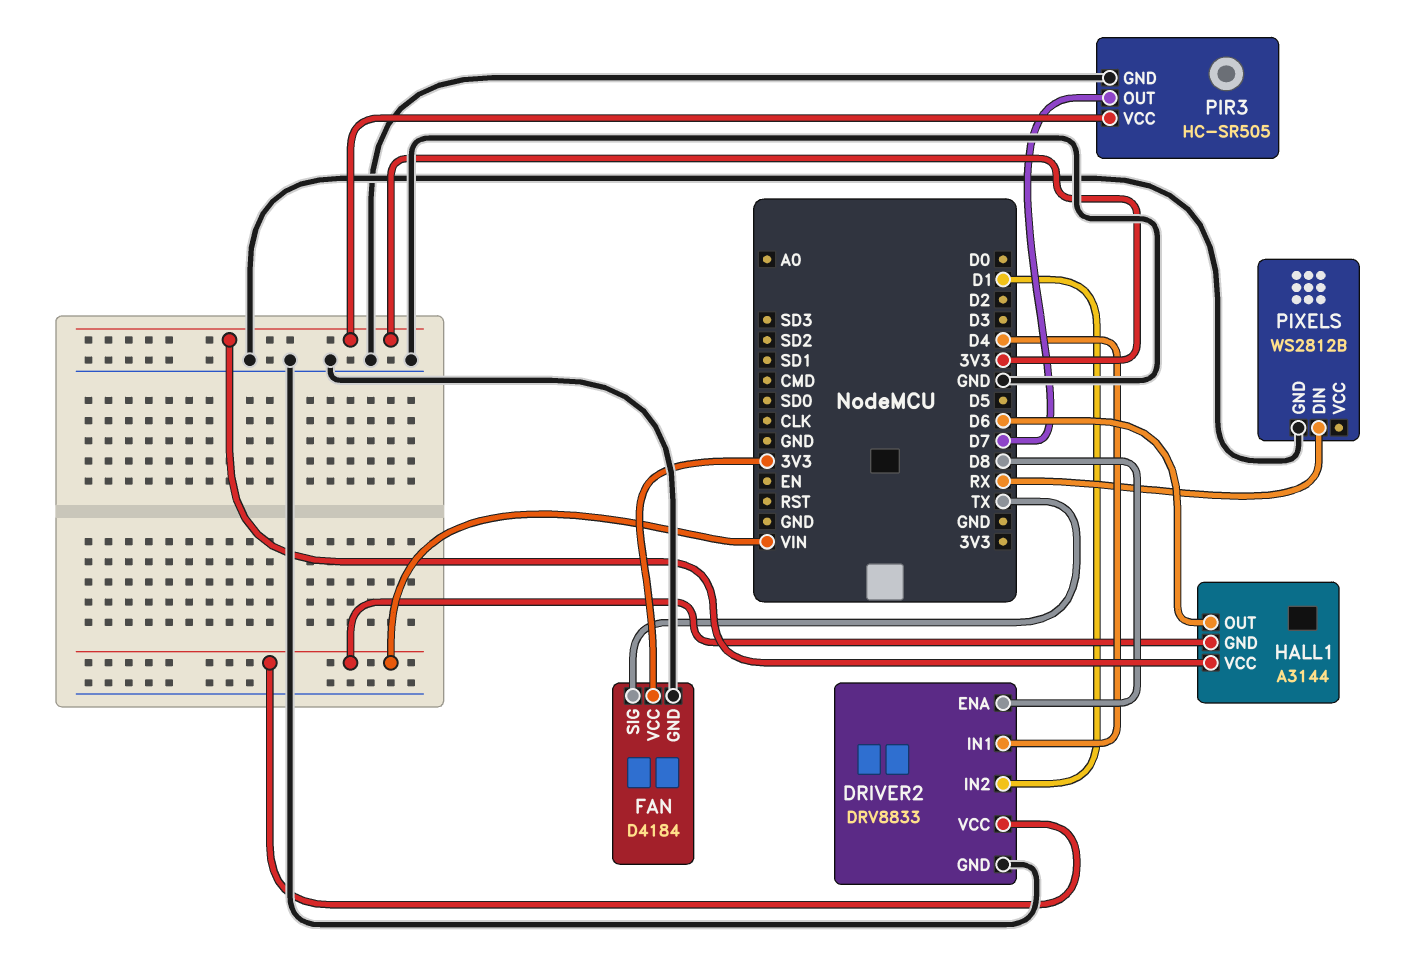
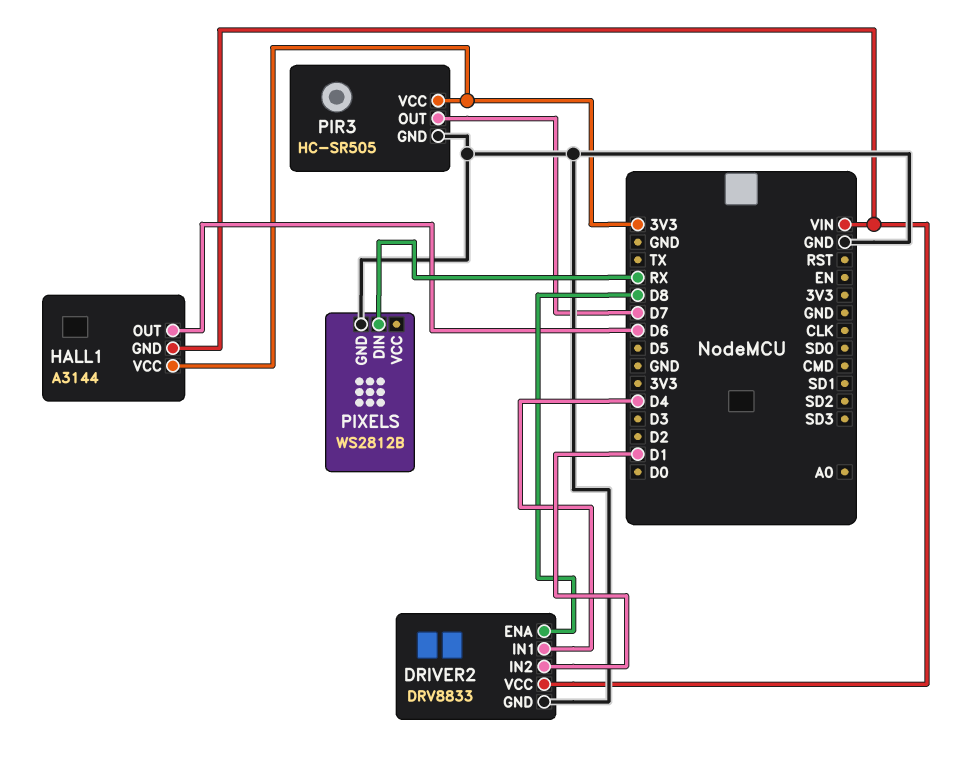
FAN: D4184 -> none
FAN pin GND: GND -> none
FAN pin SIG: TX -> none
FAN pin VCC: 3V3 -> none

